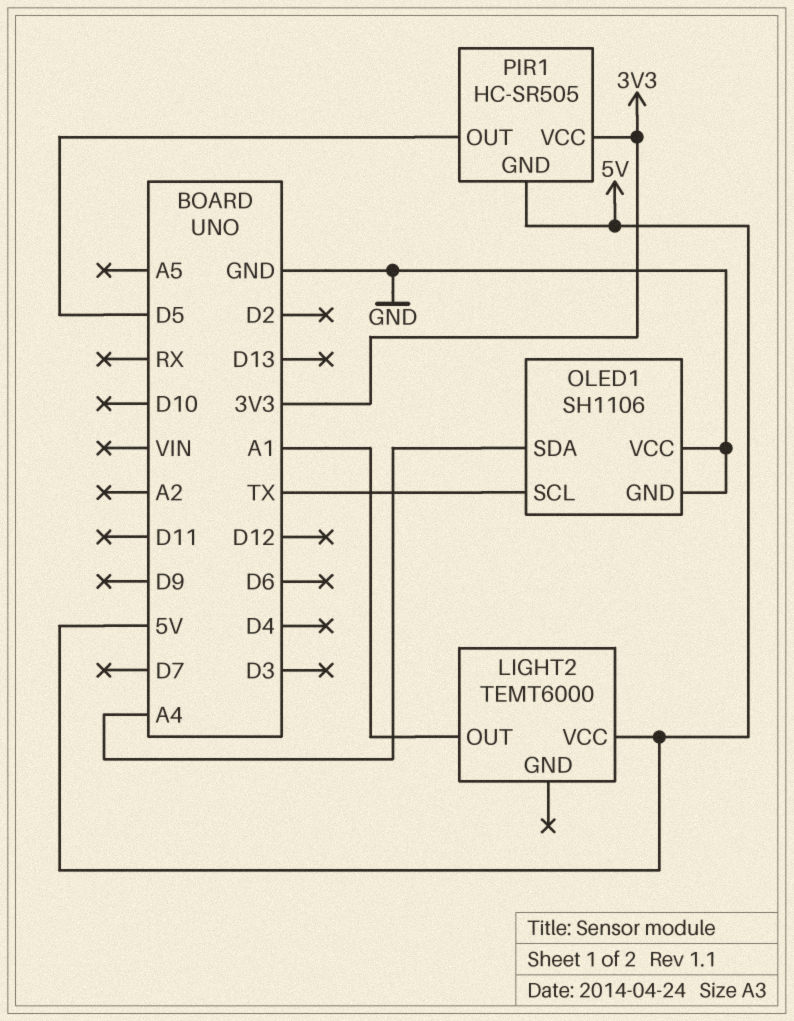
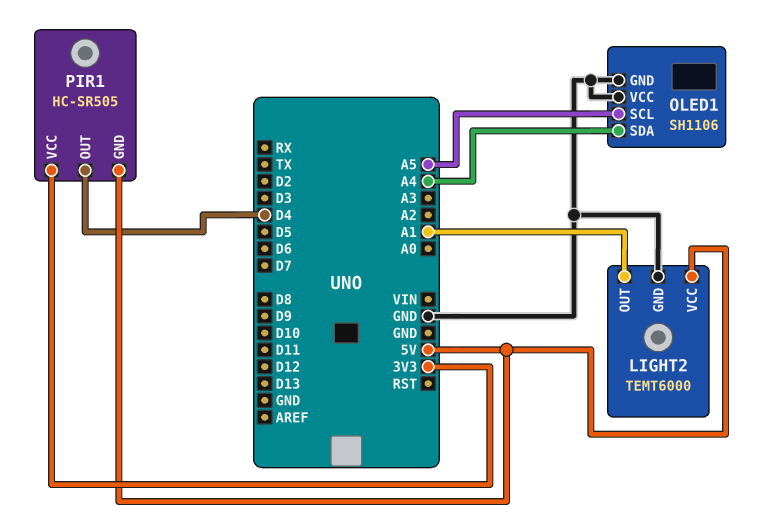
LIGHT2 pin GND: none -> GND
OLED1 pin SCL: TX -> A5
PIR1 pin OUT: D5 -> D4

